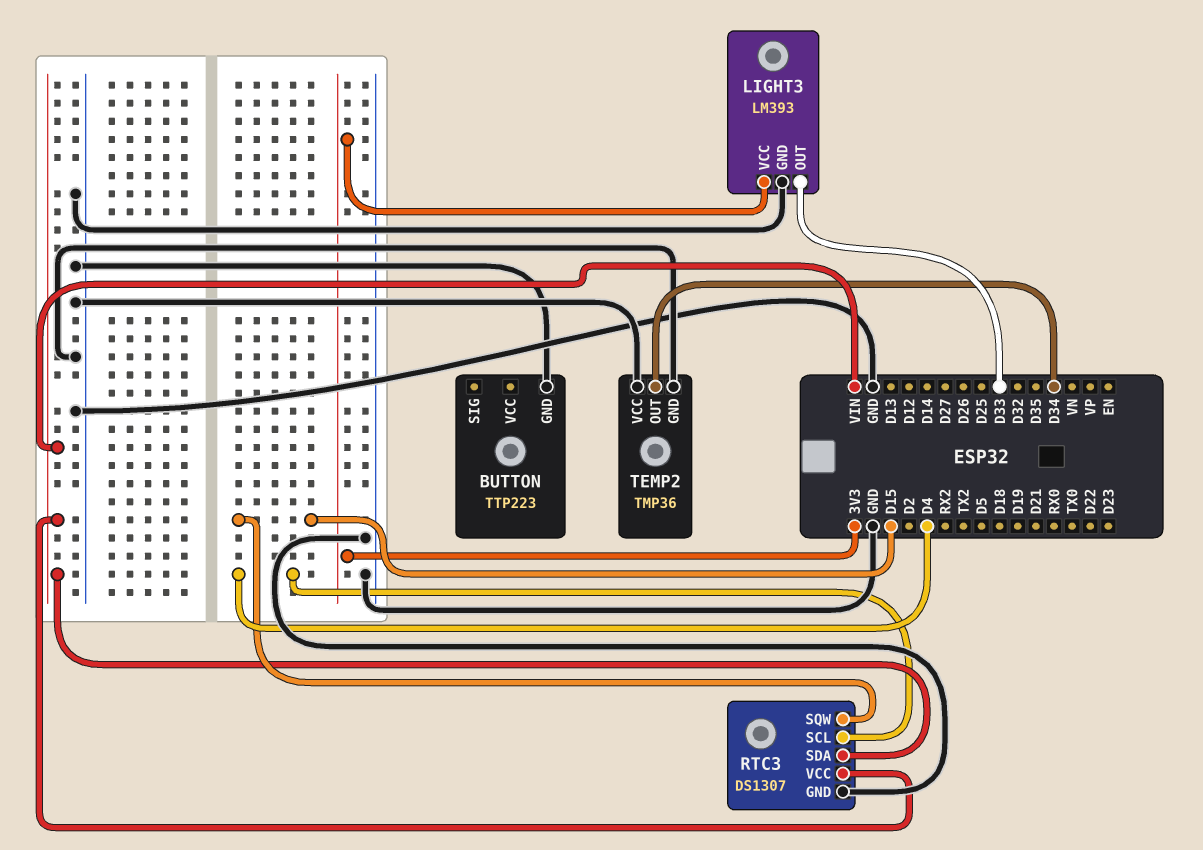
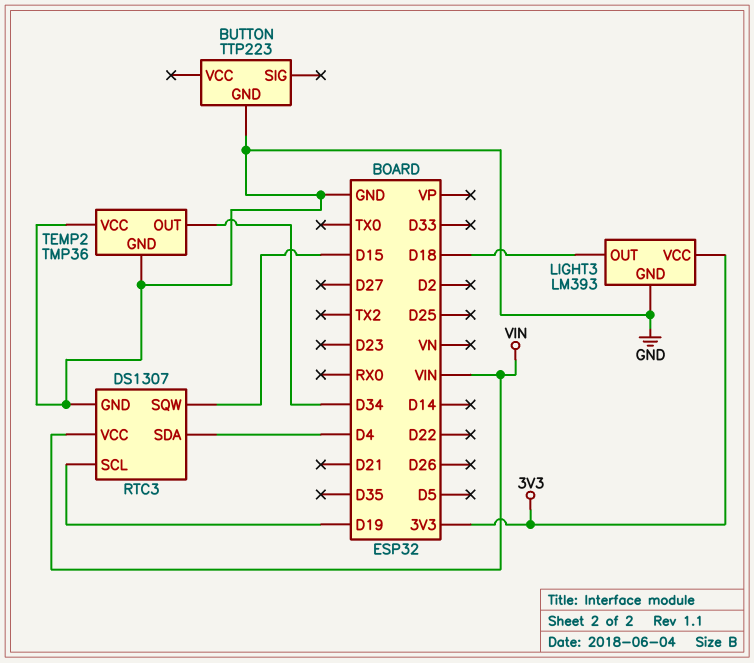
LIGHT3 pin OUT: D33 -> D18
RTC3 pin SCL: D4 -> D19
RTC3 pin SDA: VIN -> D4

